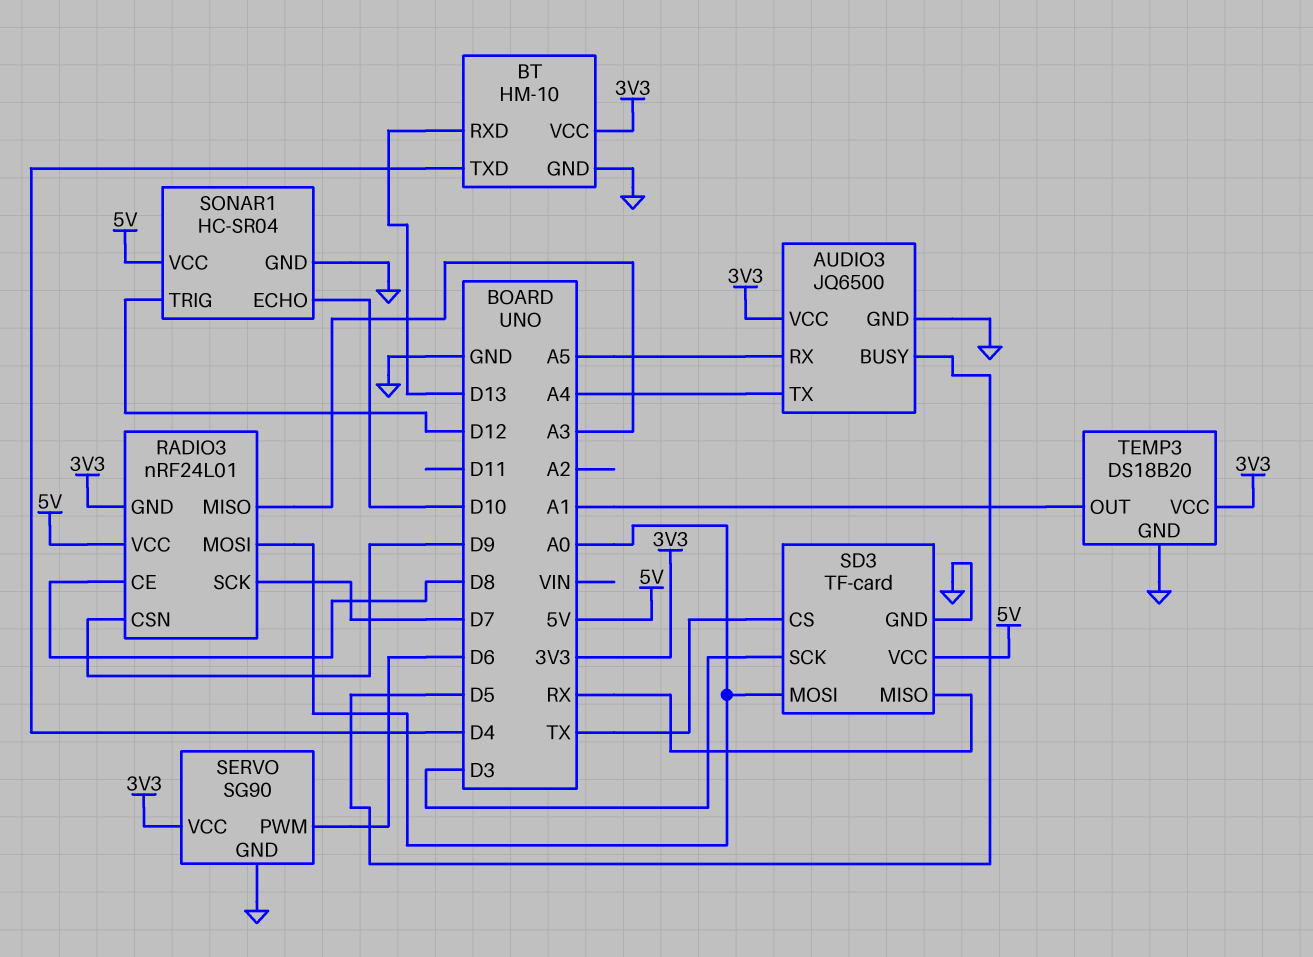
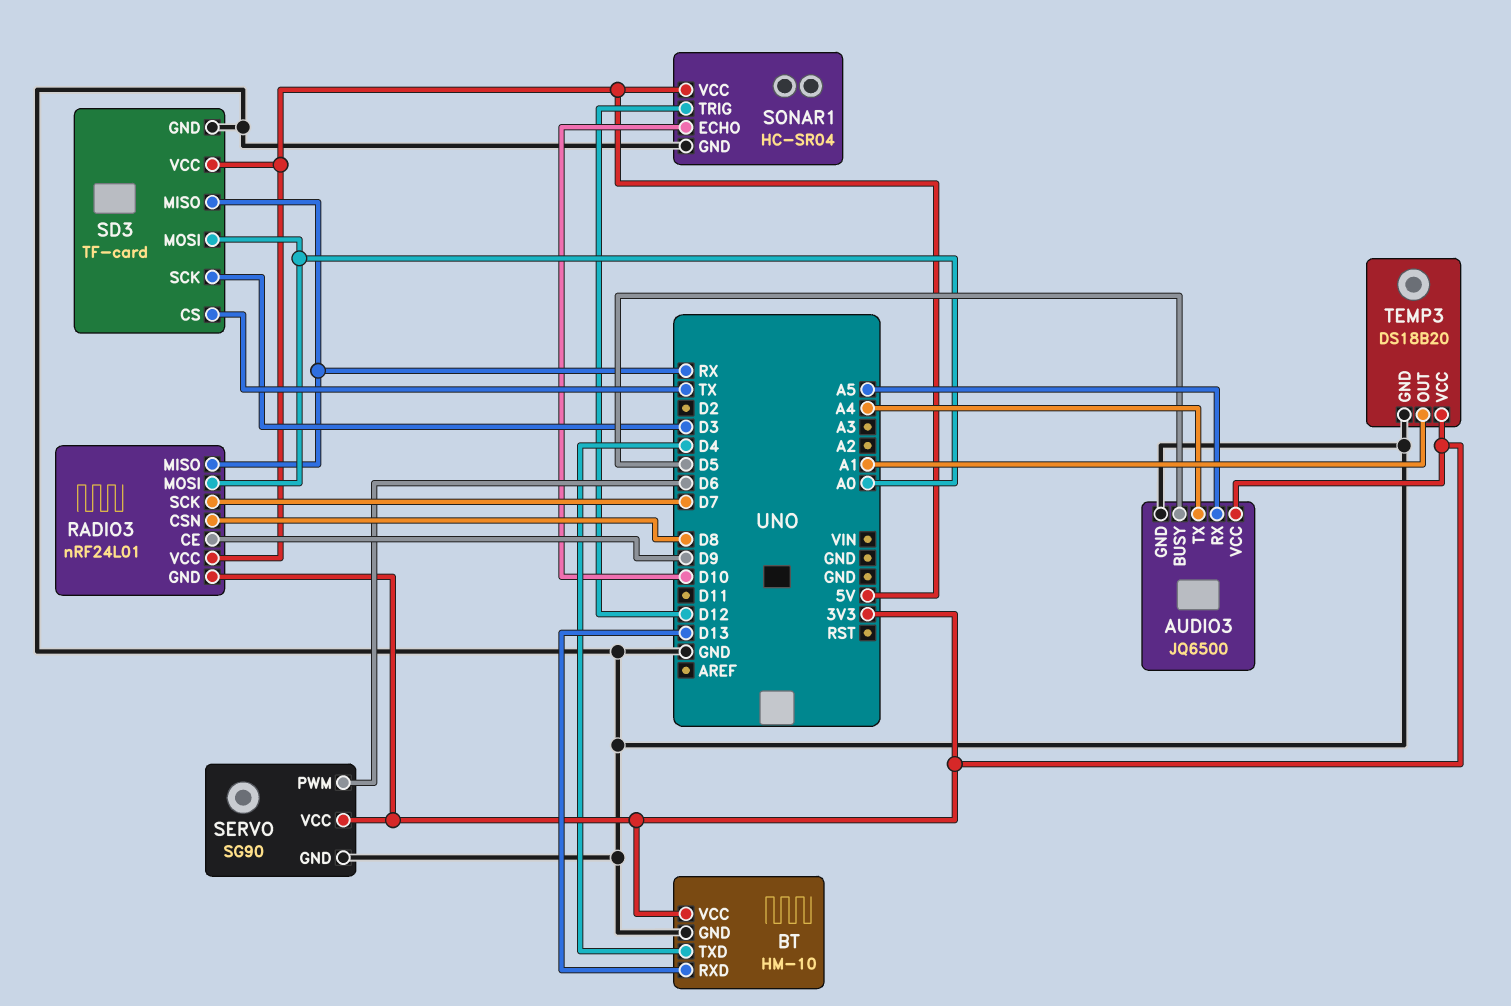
RADIO3 pin CE: D8 -> D9
RADIO3 pin CSN: D9 -> D8
RADIO3 pin MISO: A3 -> RX

